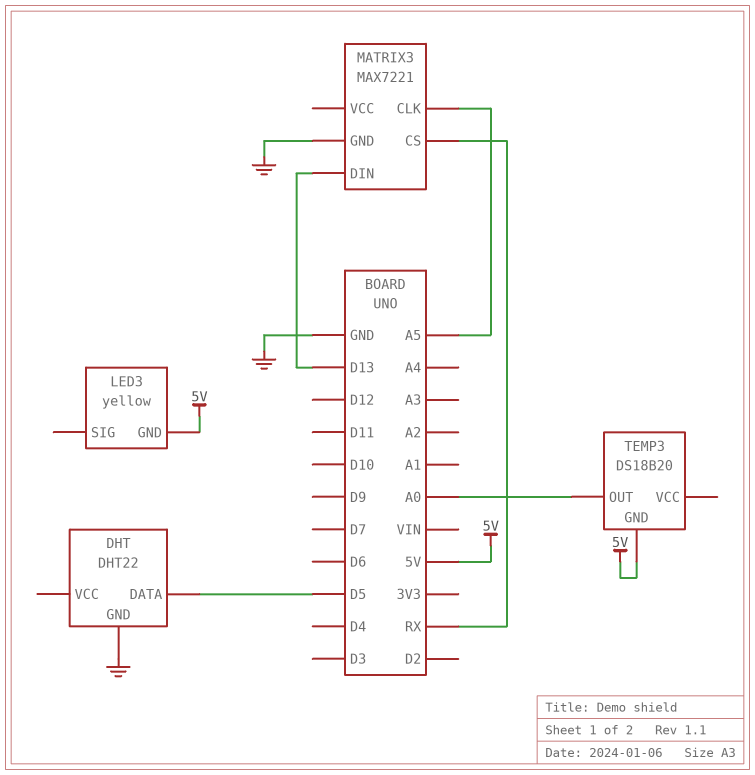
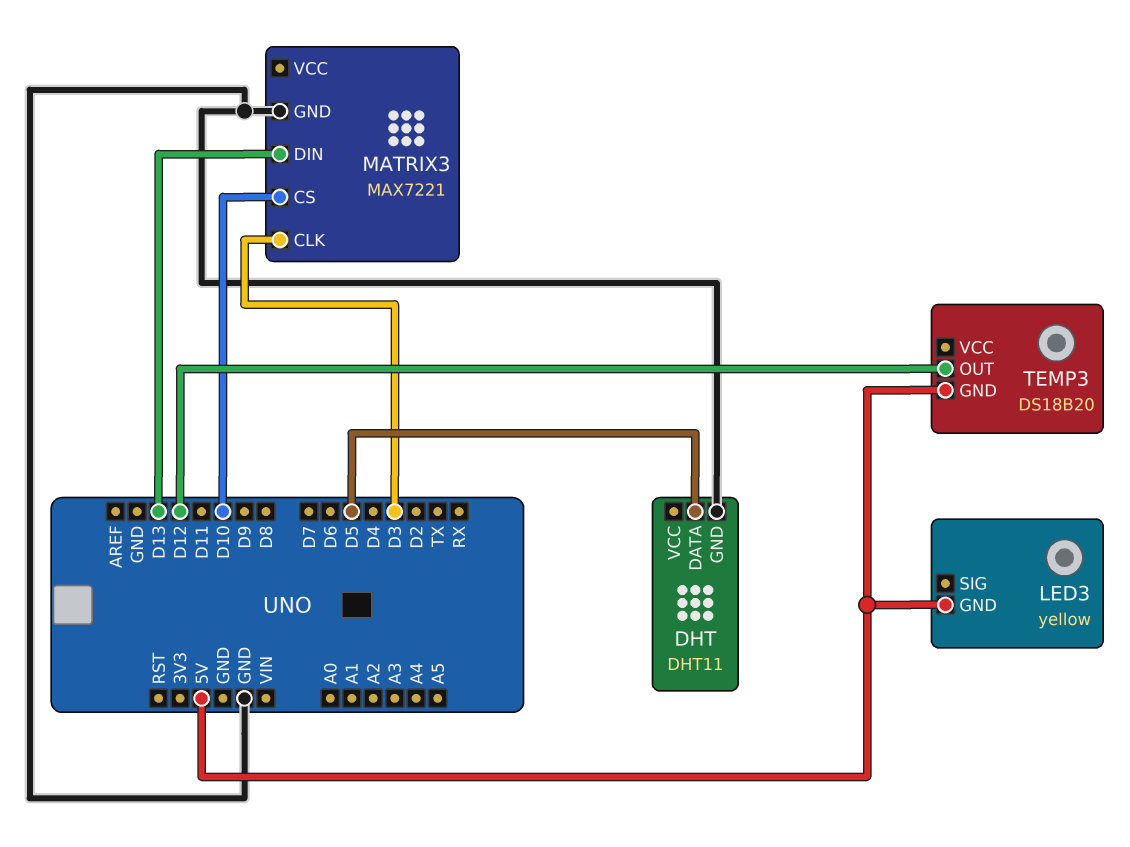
DHT: DHT22 -> DHT11
MATRIX3 pin CLK: A5 -> D3
MATRIX3 pin CS: RX -> D10
TEMP3 pin OUT: A0 -> D12

